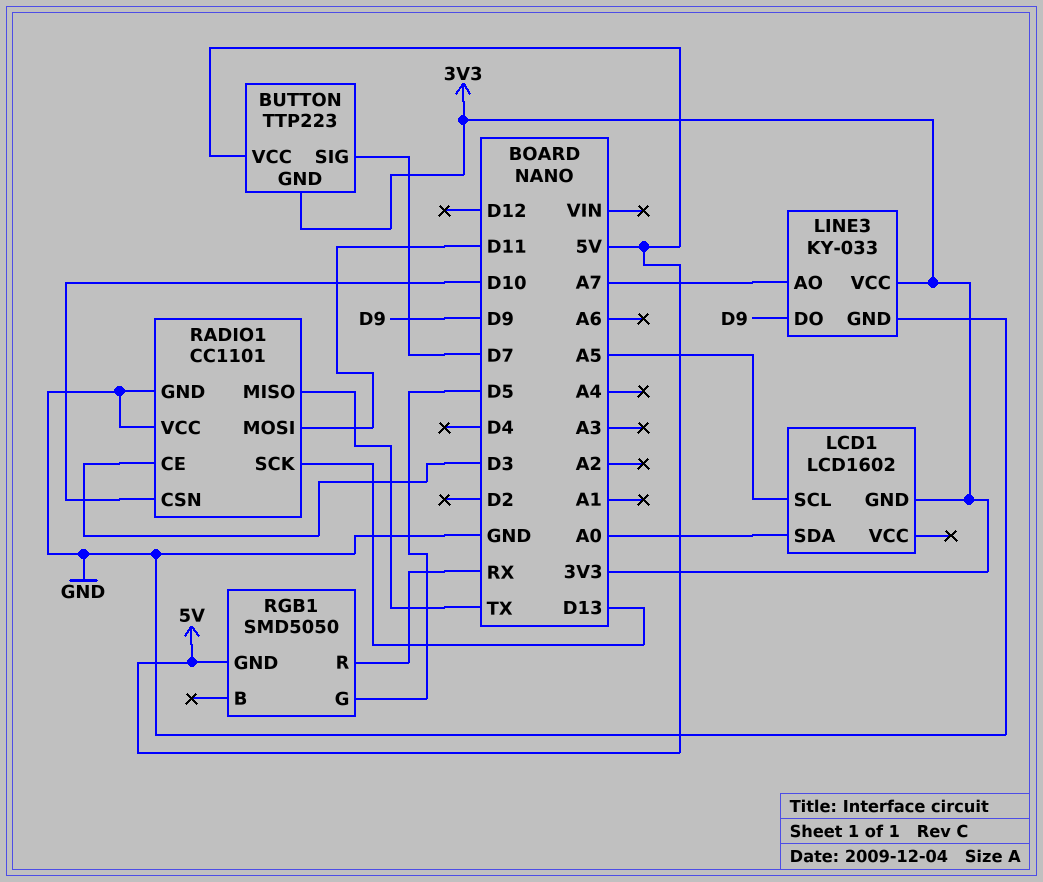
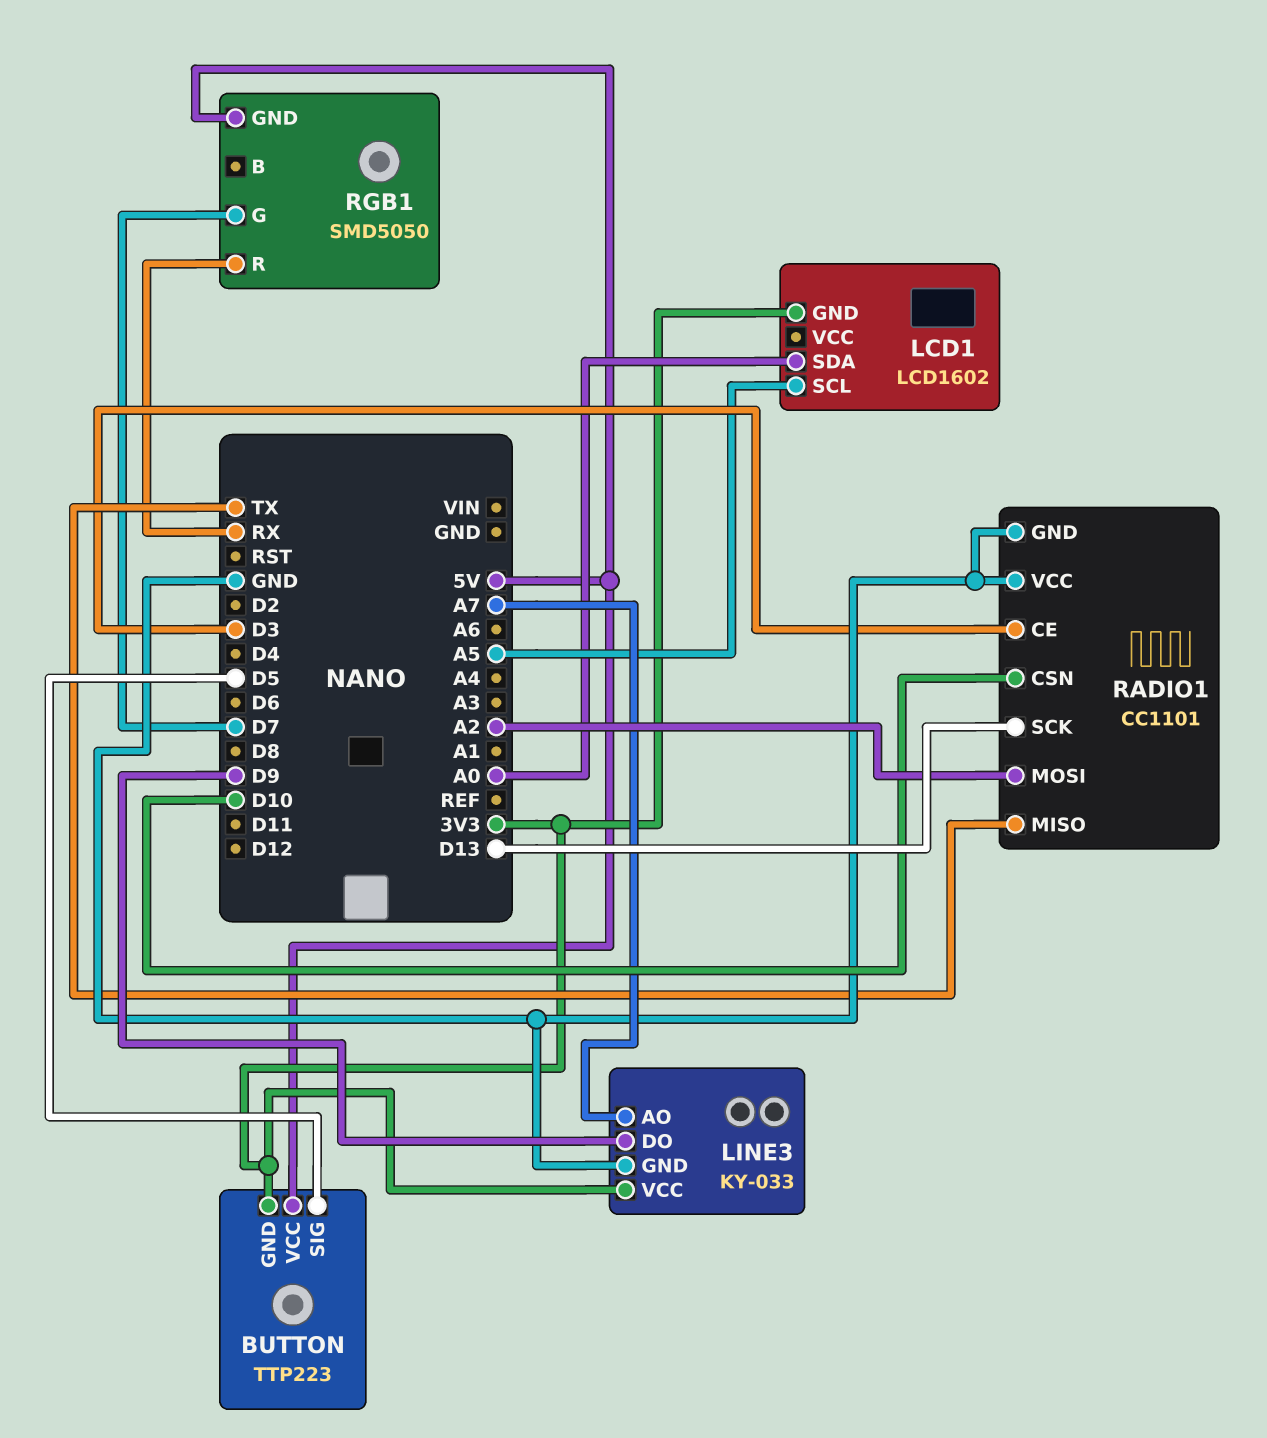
BUTTON pin SIG: D7 -> D5
RADIO1 pin MOSI: D11 -> A2
RGB1 pin G: D5 -> D7

